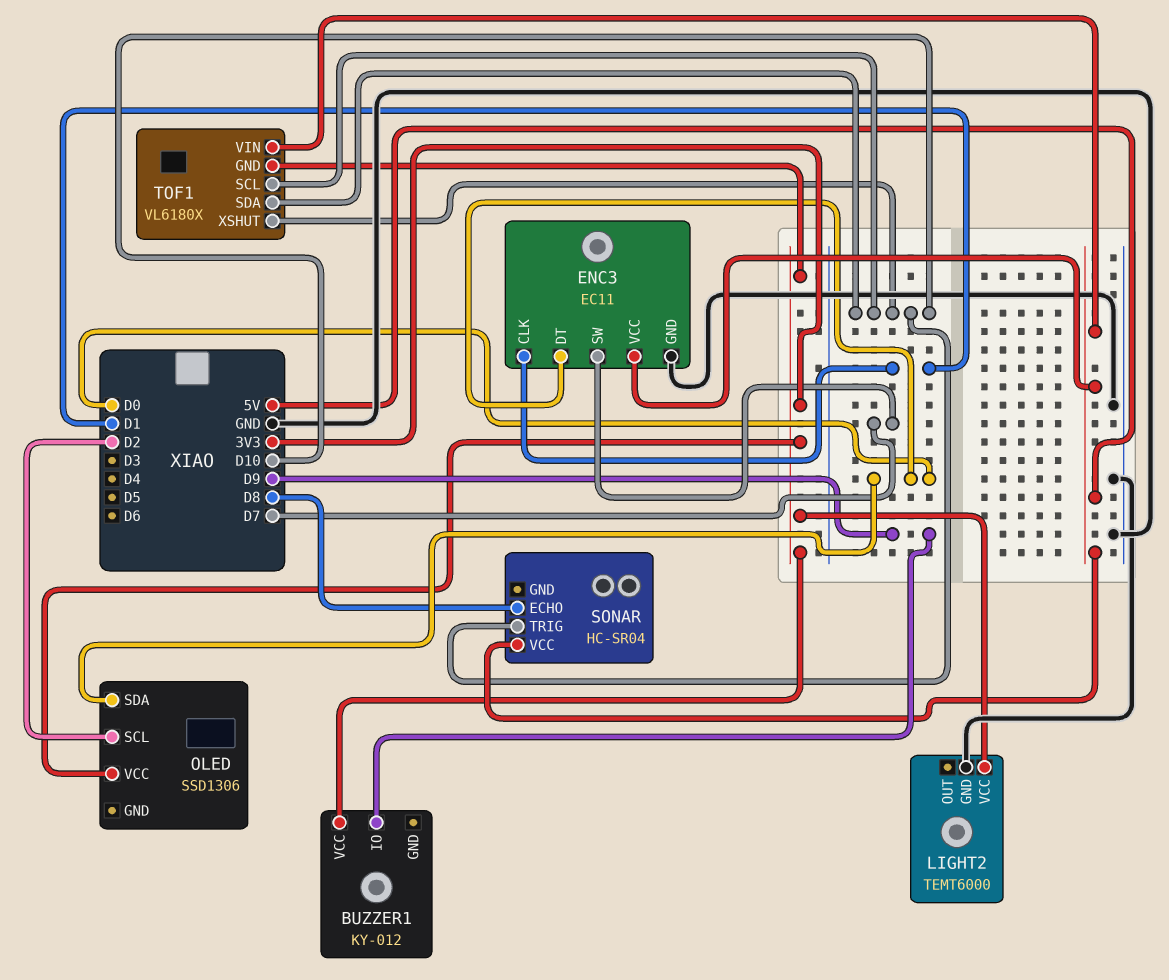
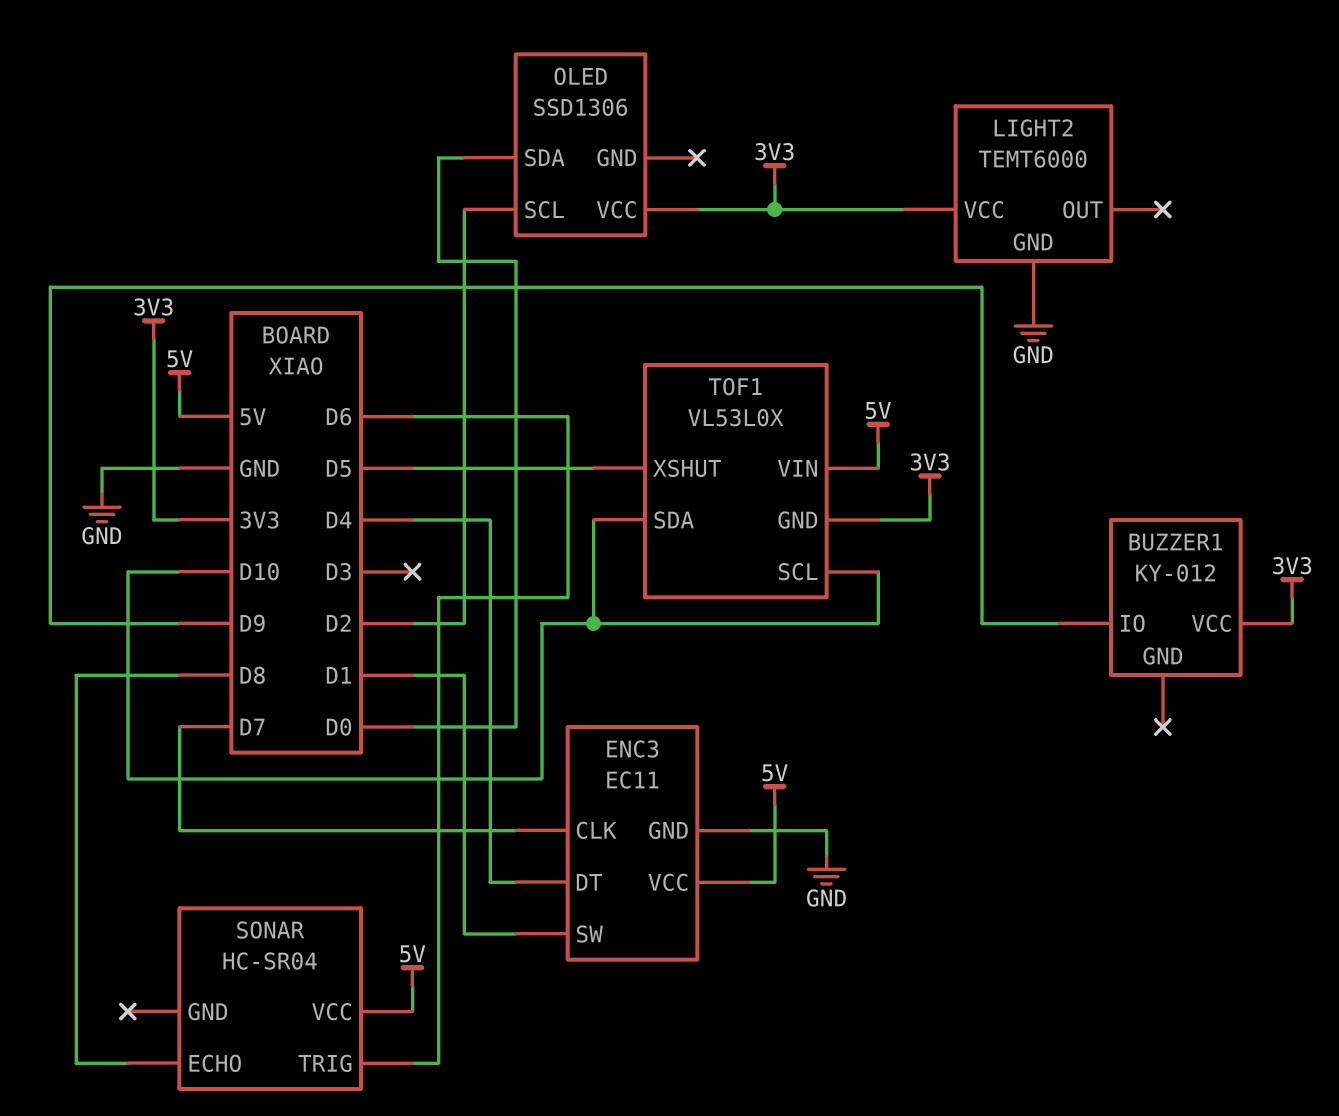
ENC3 pin CLK: D1 -> D7
ENC3 pin DT: D0 -> D4
ENC3 pin SW: D7 -> D1
SONAR pin TRIG: D10 -> D6
TOF1: VL6180X -> VL53L0X
TOF1 pin XSHUT: D10 -> D5

